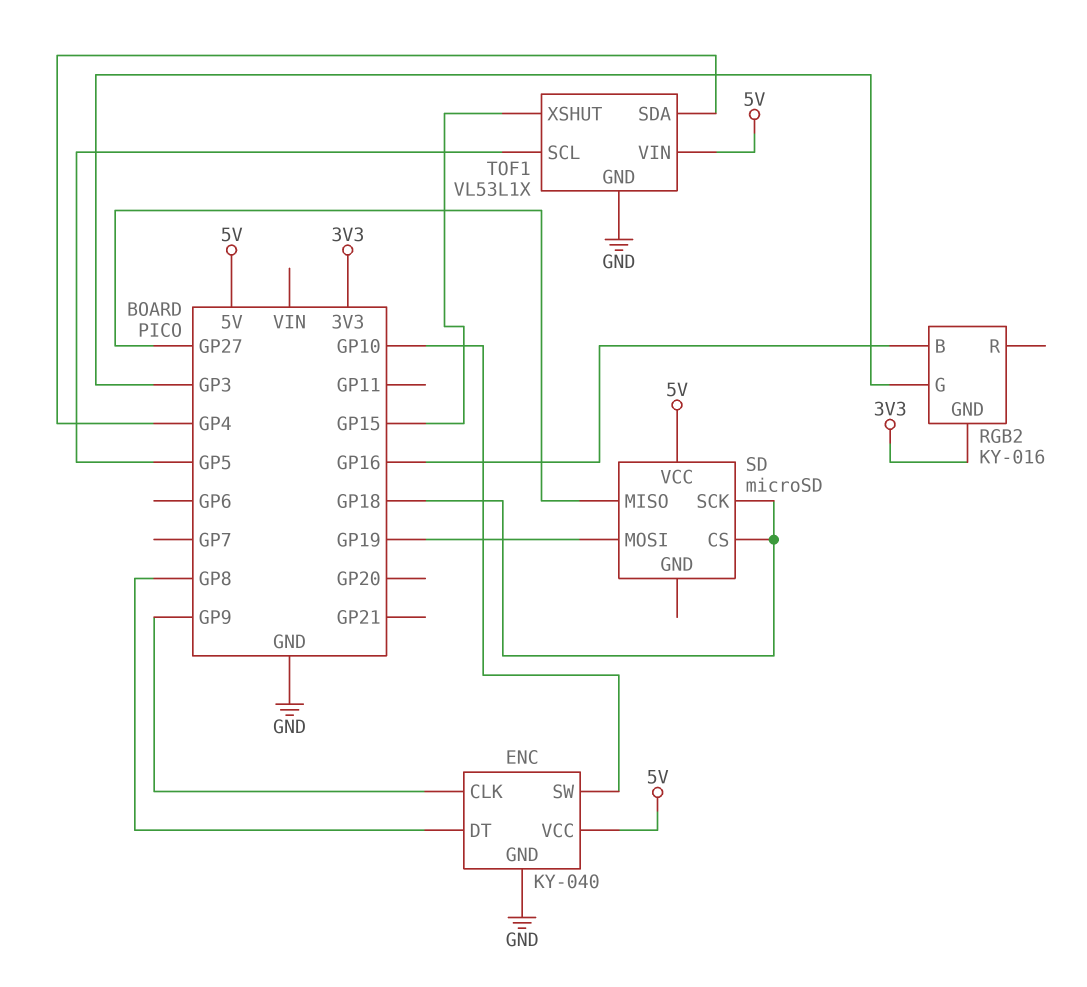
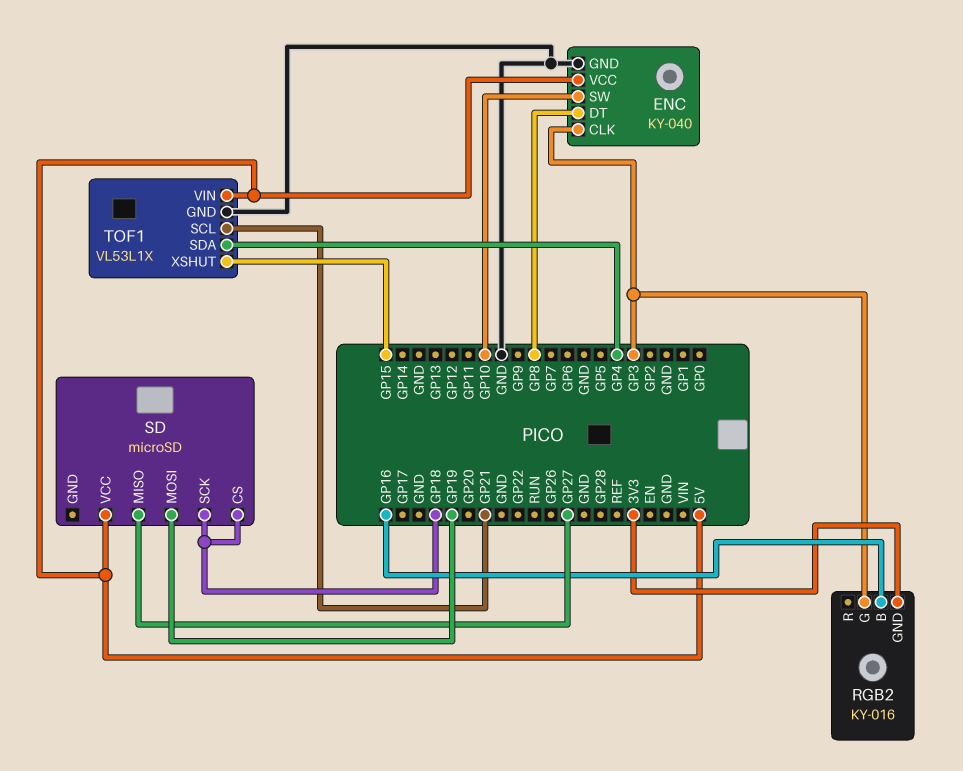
ENC pin CLK: GP9 -> GP3
TOF1 pin SCL: GP5 -> GP21

